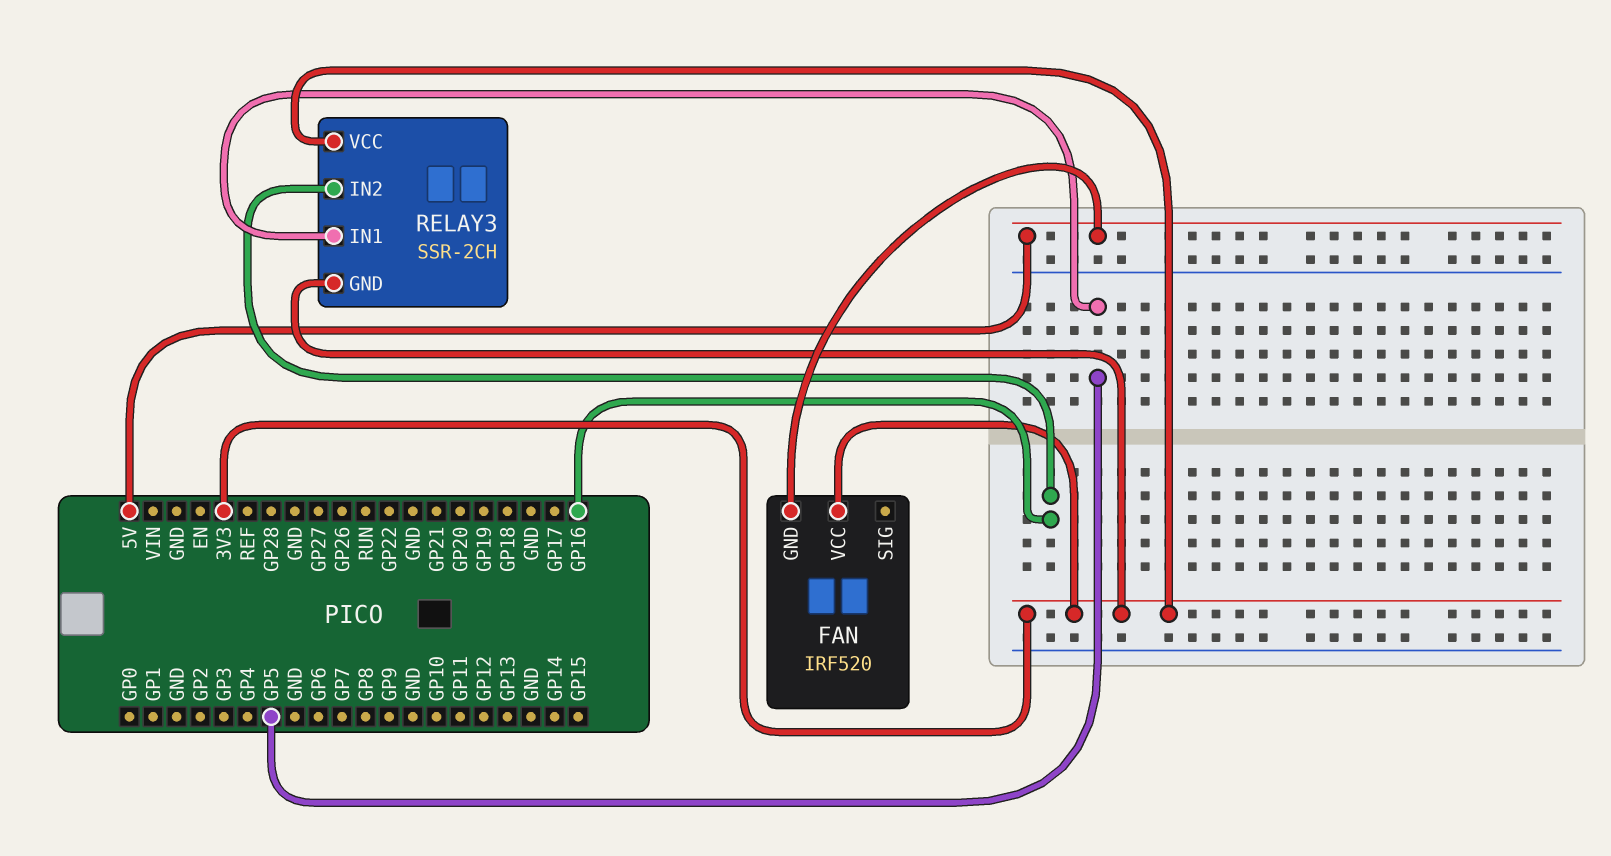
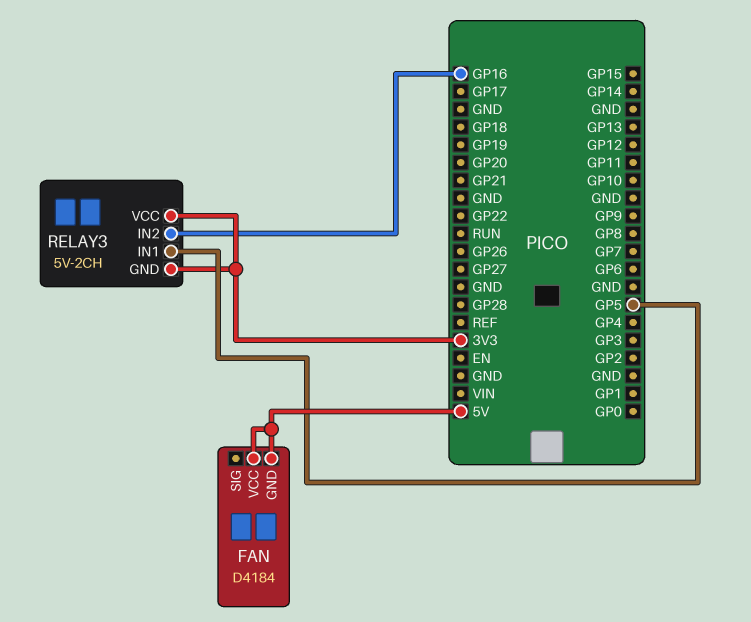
FAN: IRF520 -> D4184
FAN pin VCC: 3V3 -> 5V
RELAY3: SSR-2CH -> 5V-2CH

